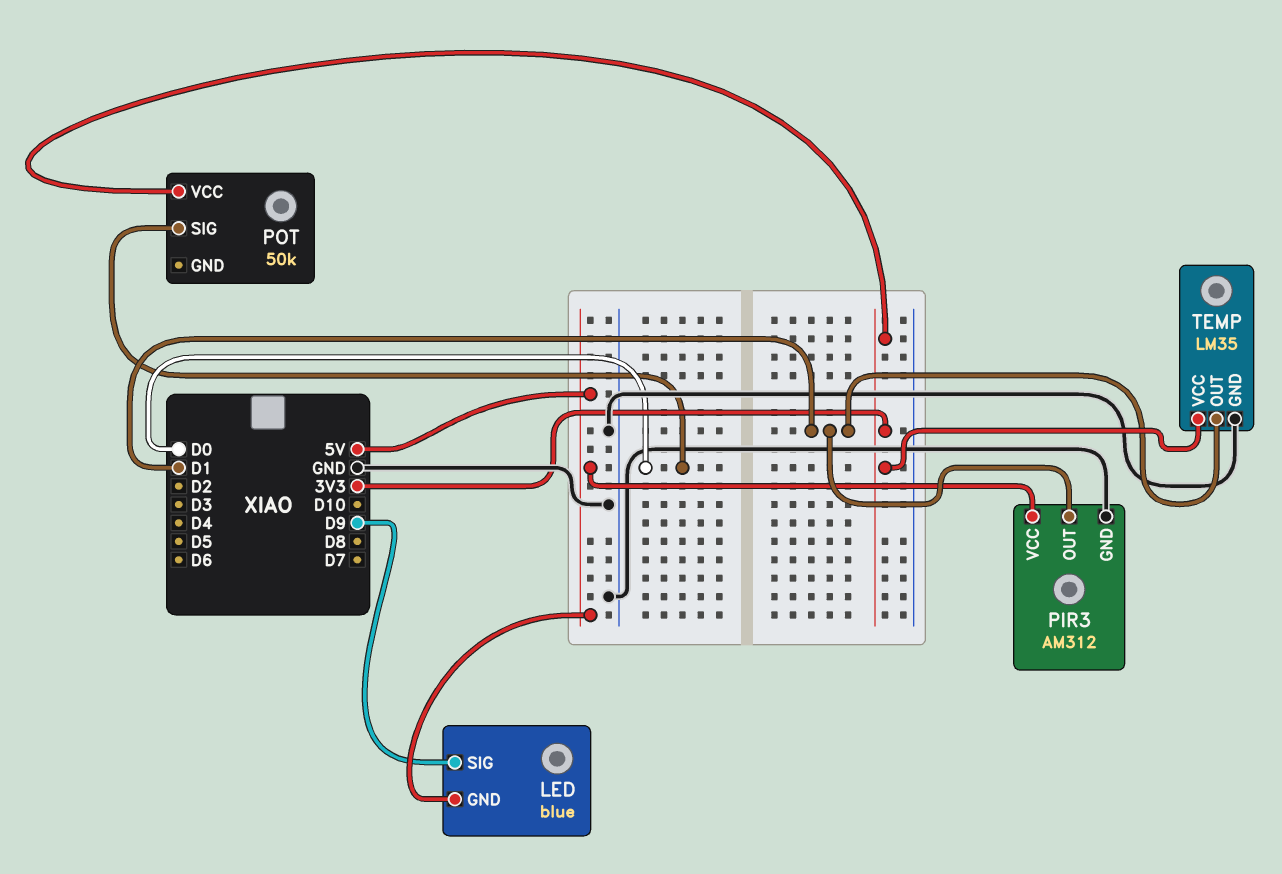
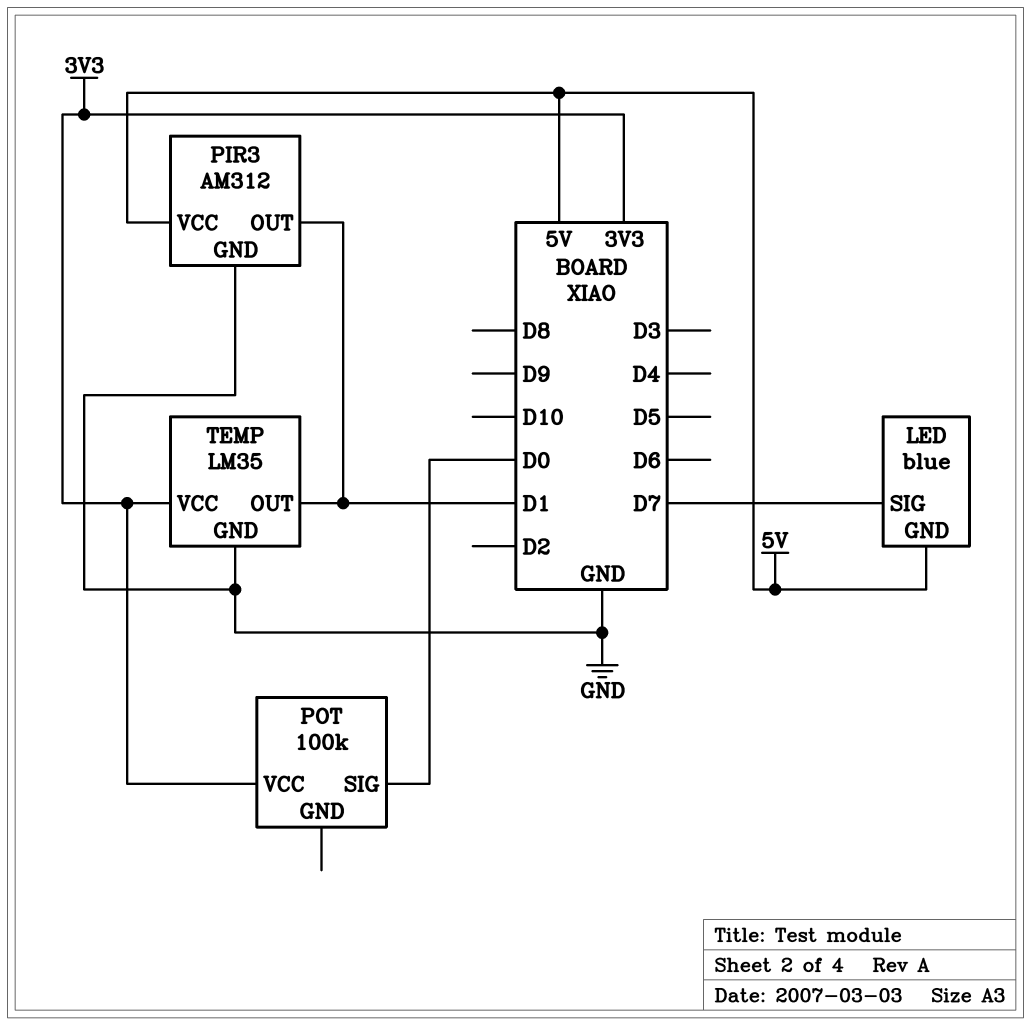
LED pin SIG: D9 -> D7
POT: 50k -> 100k

